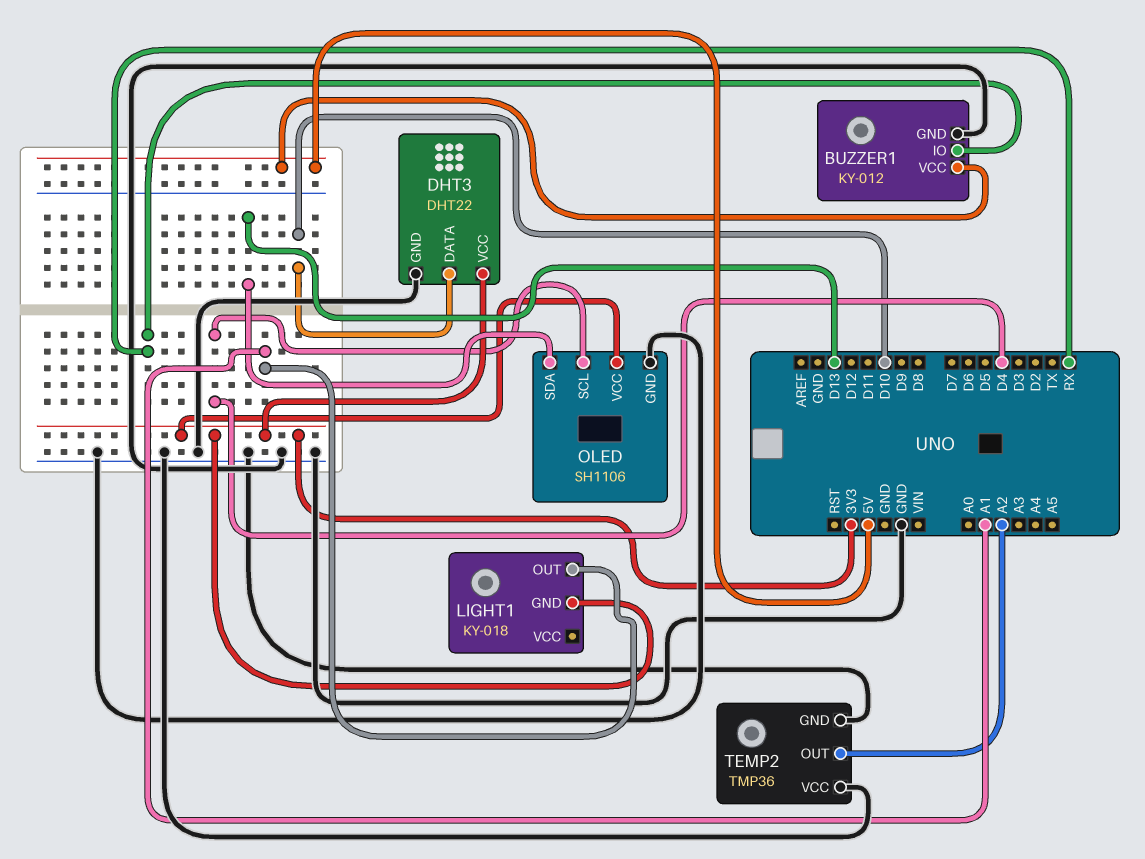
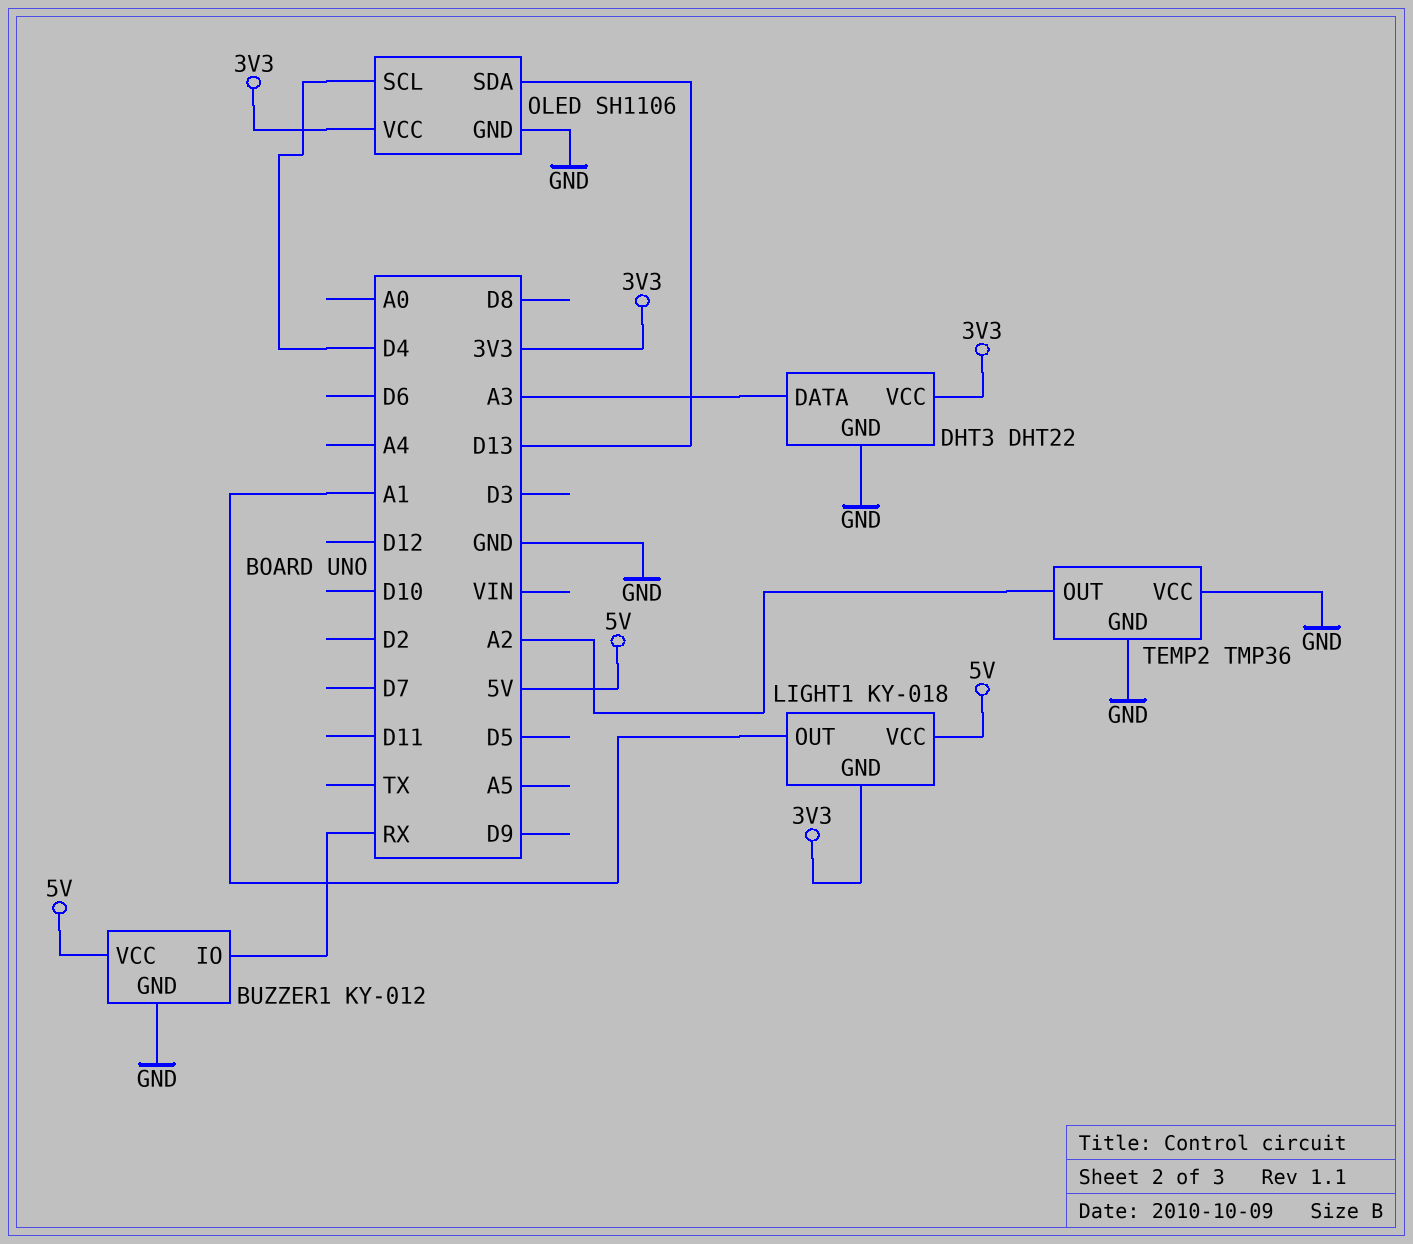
DHT3 pin DATA: D10 -> A3
LIGHT1 pin VCC: none -> 5V

